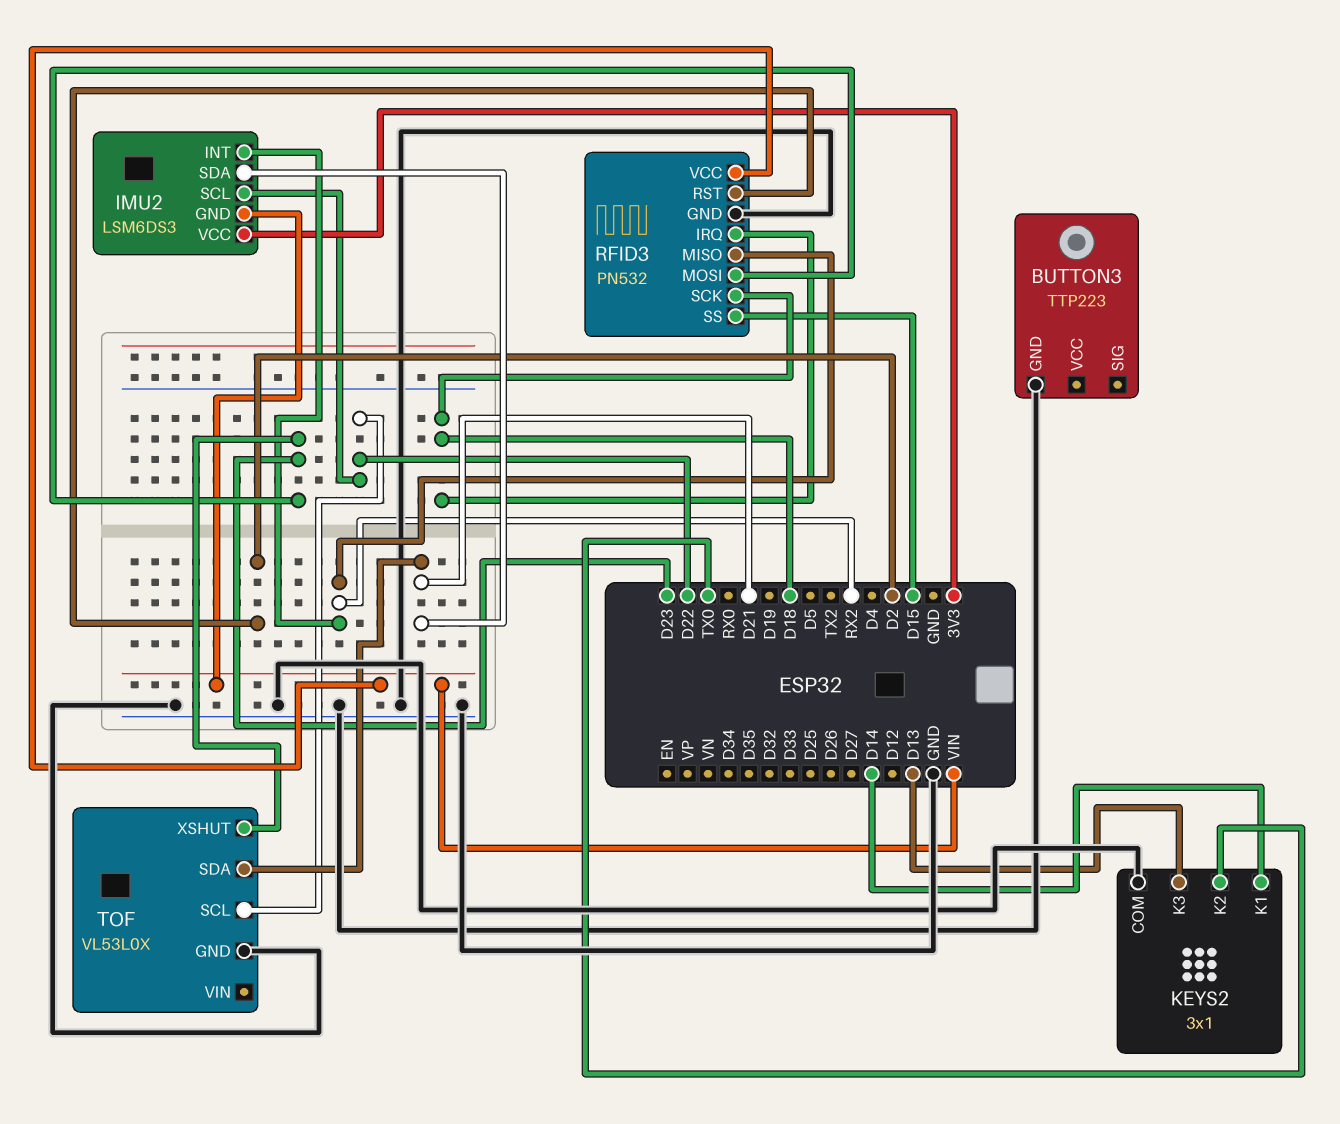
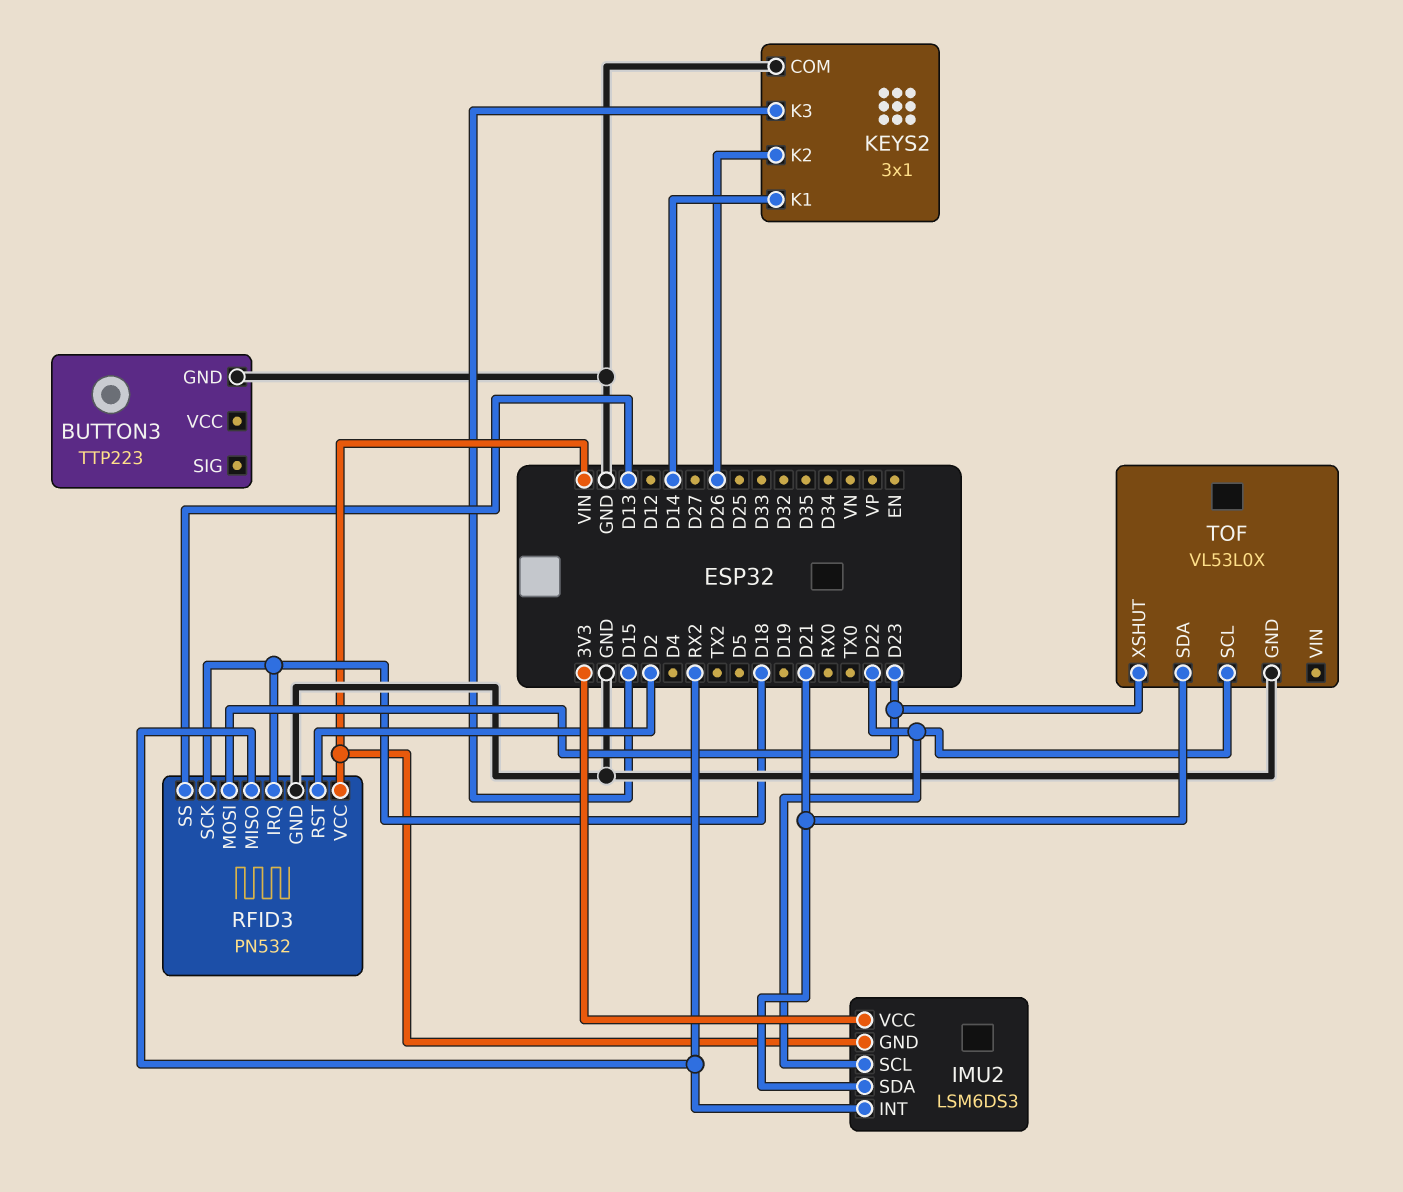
KEYS2 pin K2: TX0 -> D26
KEYS2 pin K3: D13 -> D15
RFID3 pin SS: D15 -> D13

